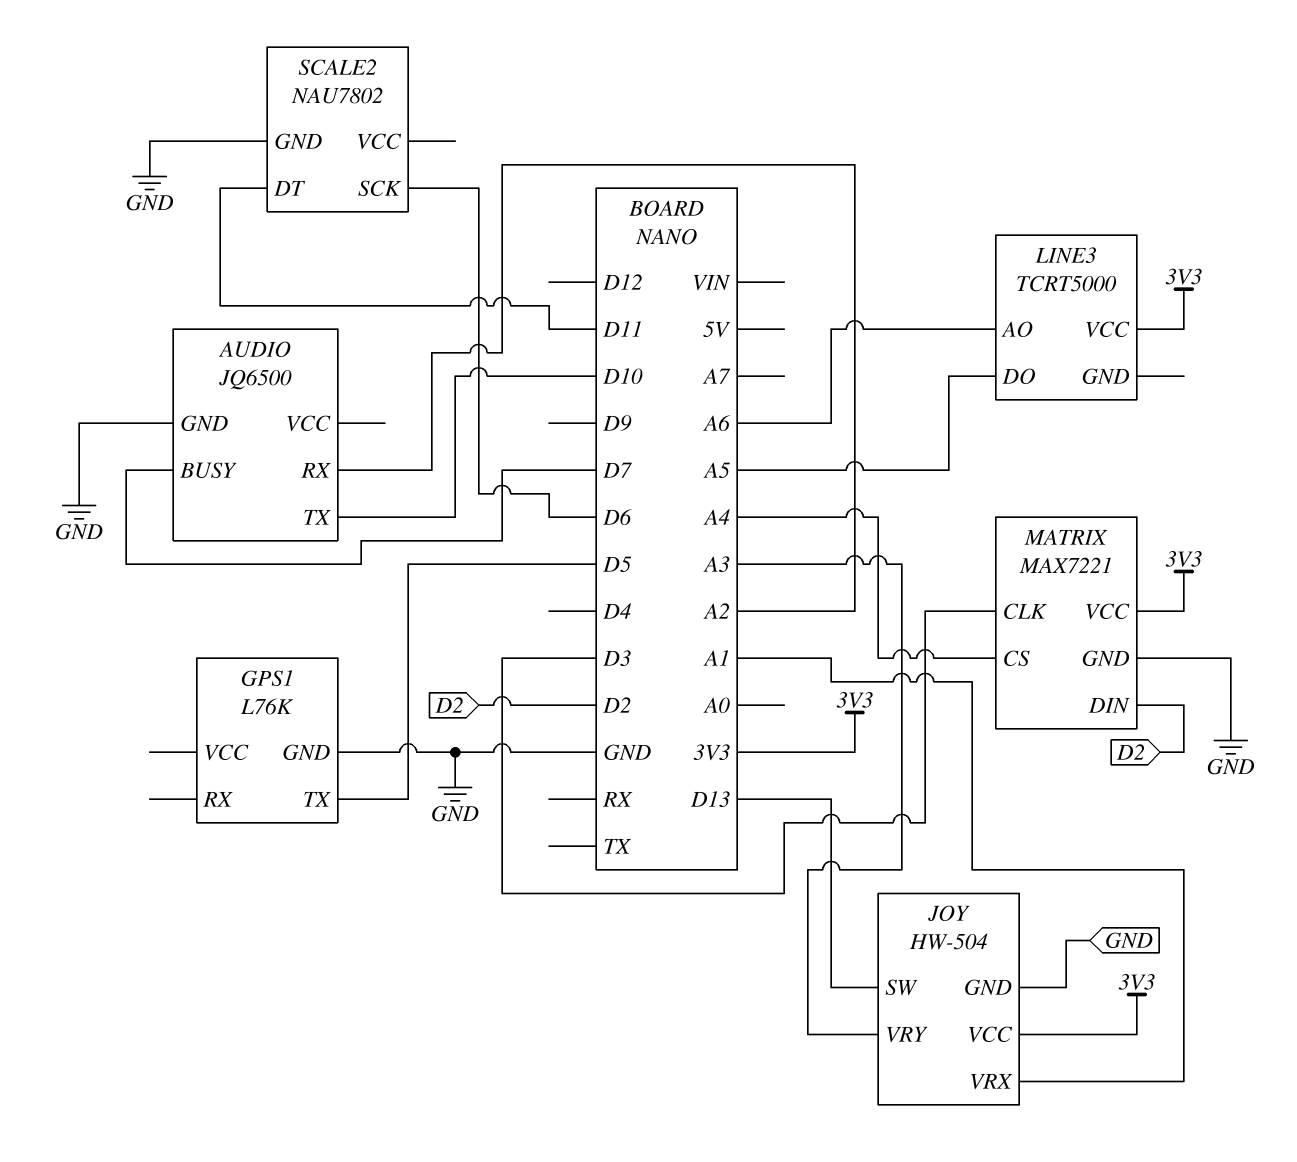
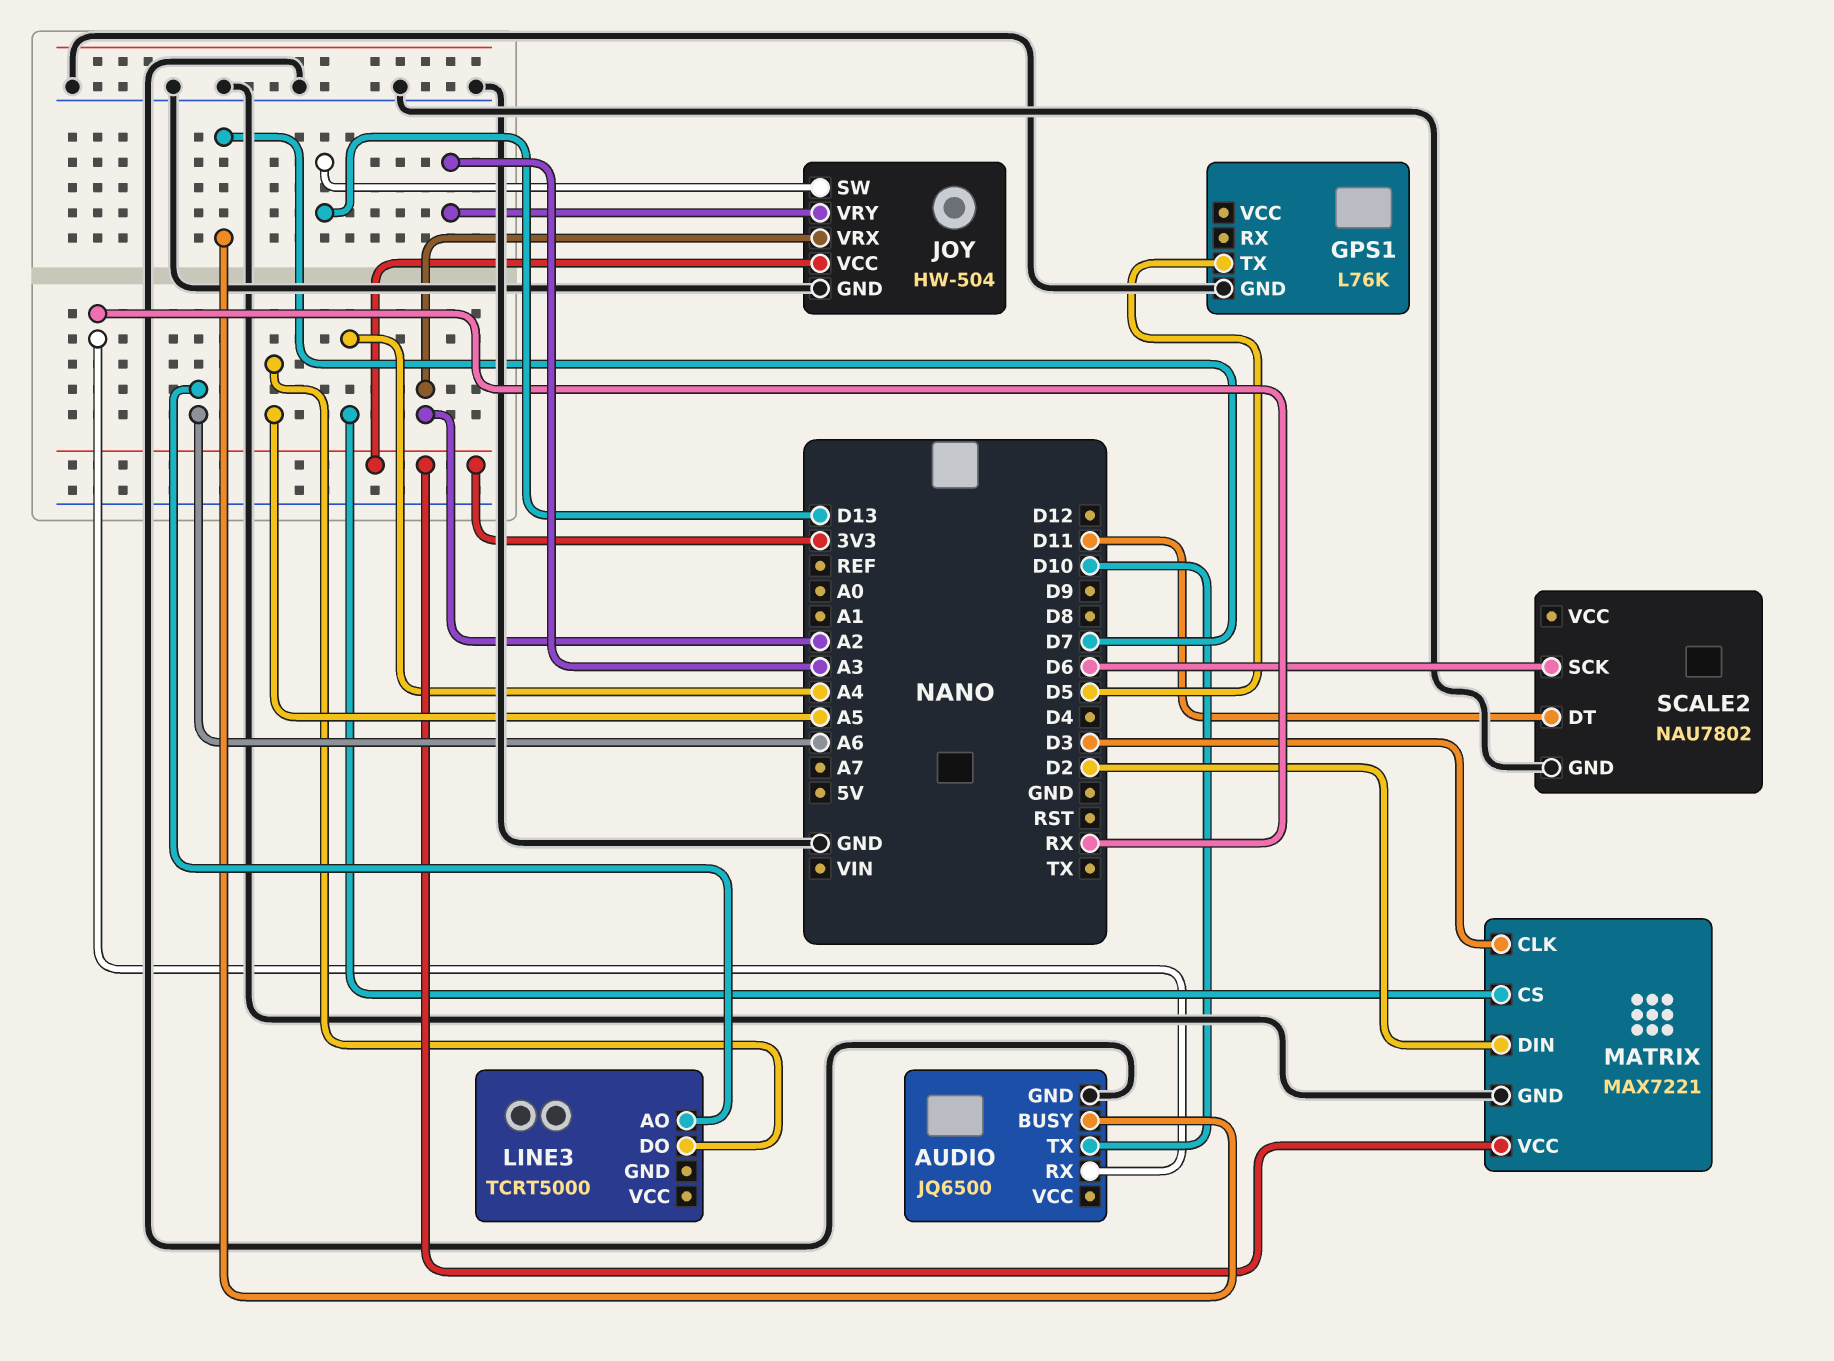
AUDIO pin RX: A2 -> RX
JOY pin VRX: A1 -> A2
LINE3 pin VCC: 3V3 -> none

